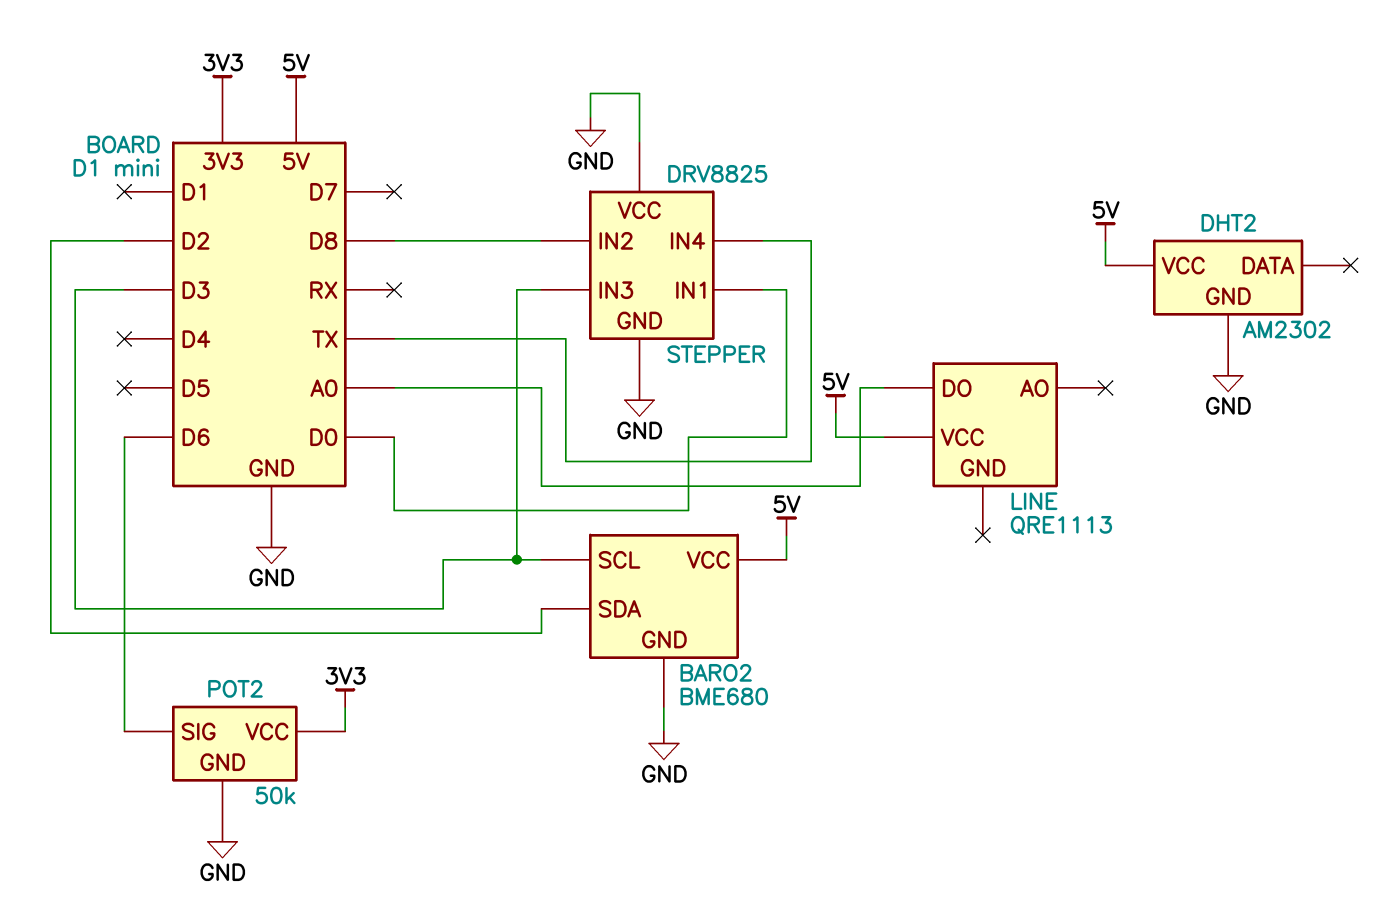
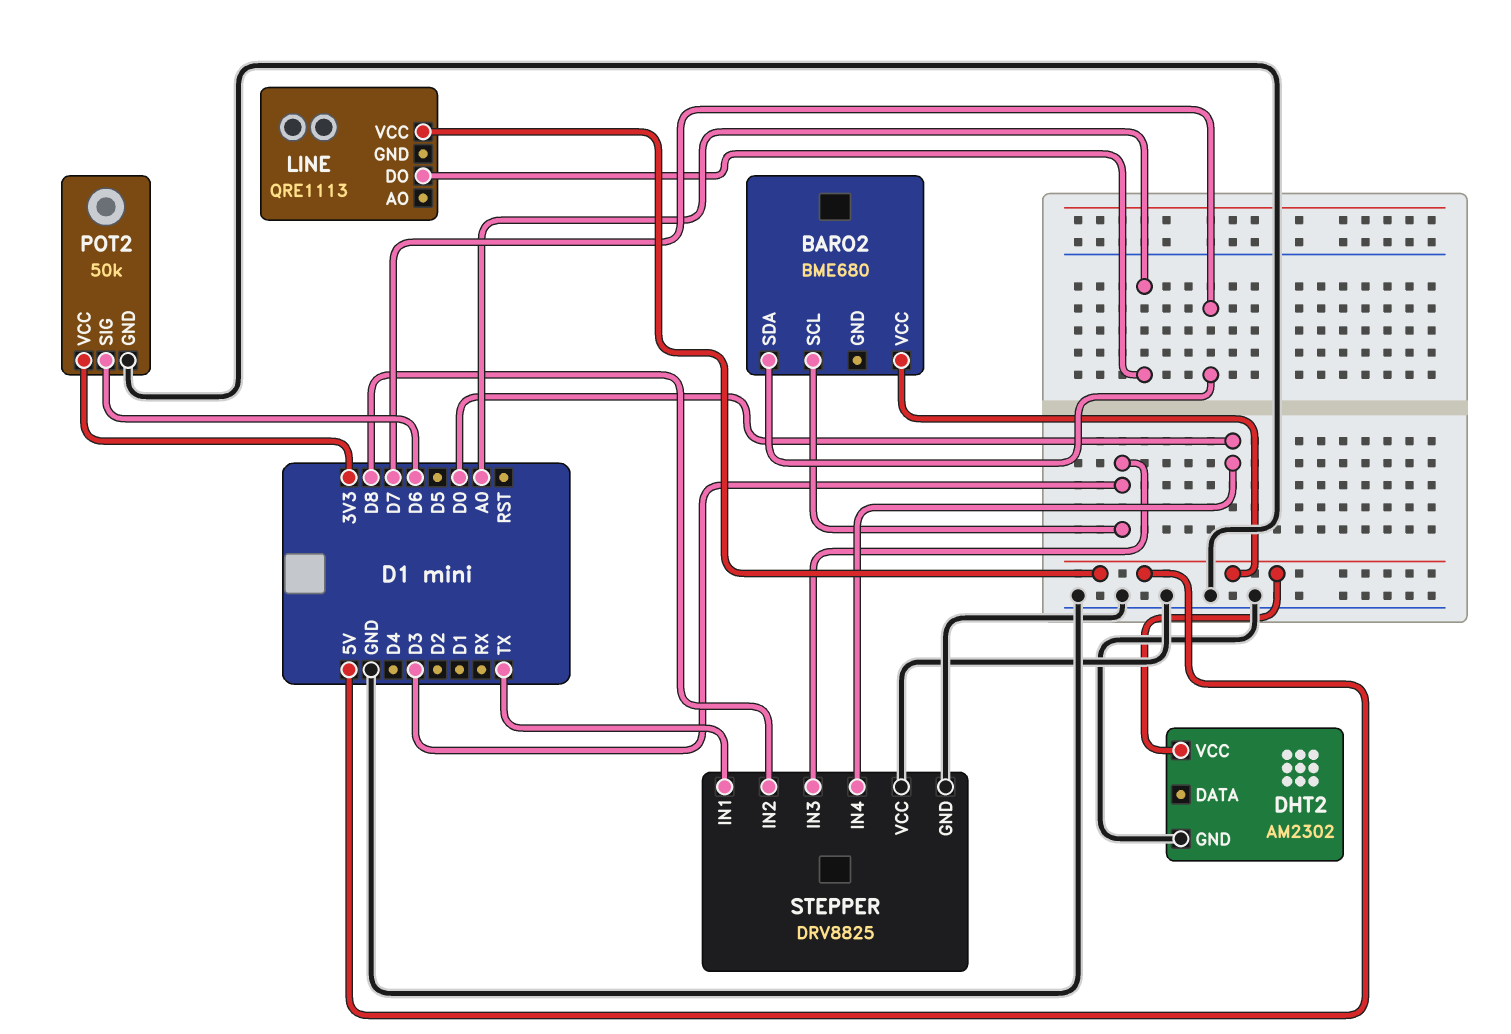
BARO2 pin GND: GND -> none
BARO2 pin SDA: D2 -> D7
STEPPER pin IN1: D0 -> TX
STEPPER pin IN4: TX -> D0

